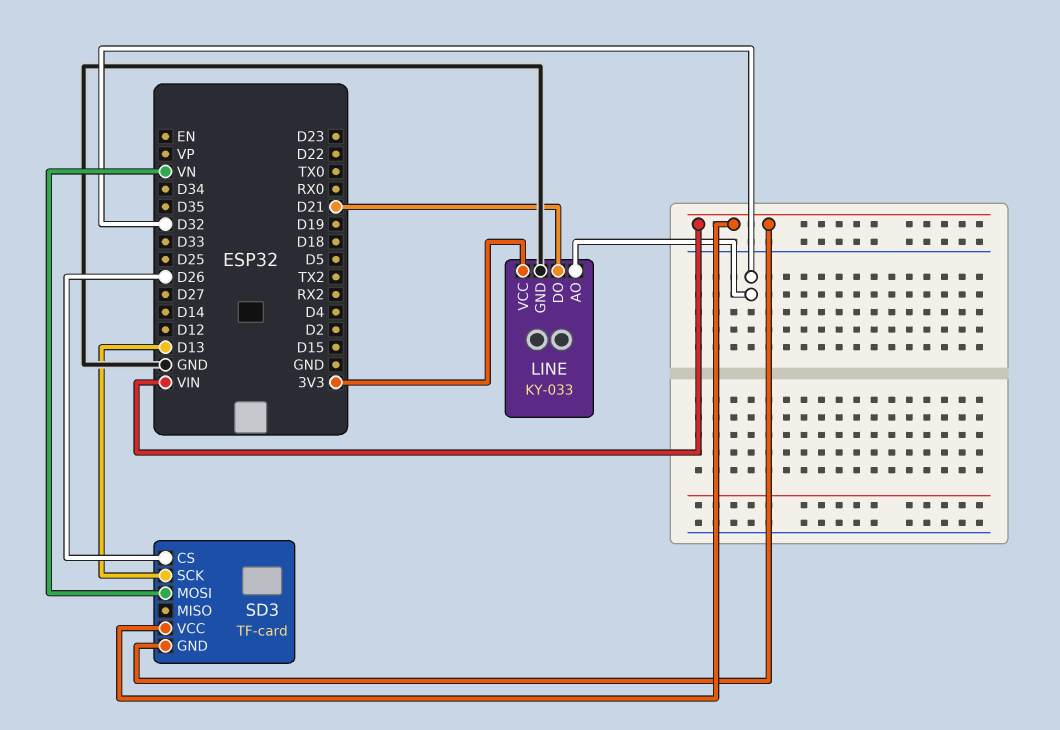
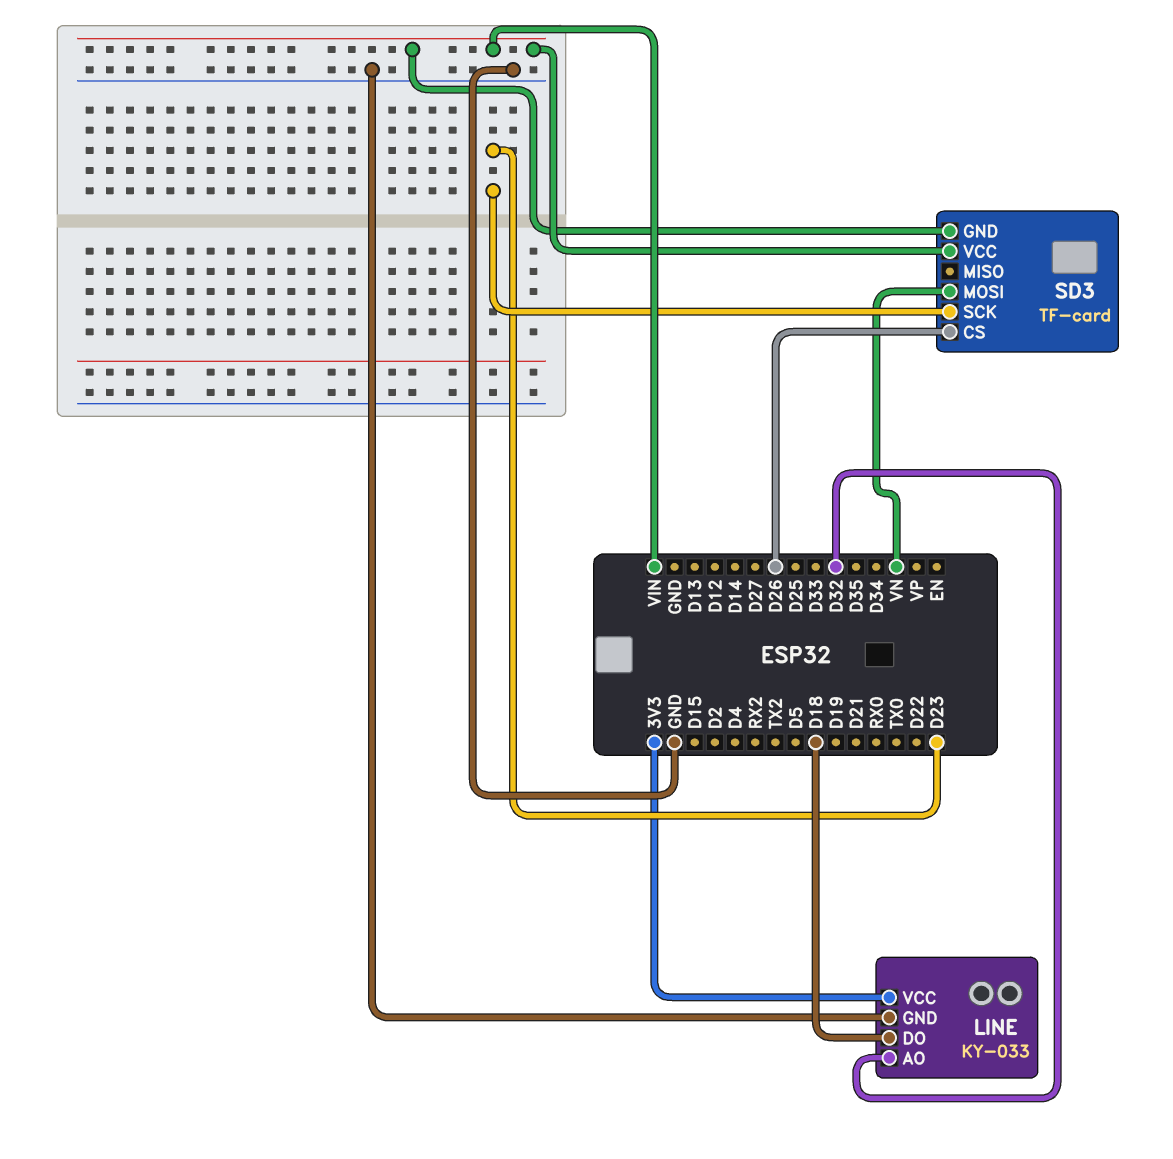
LINE pin DO: D21 -> D18
SD3 pin SCK: D13 -> D23

